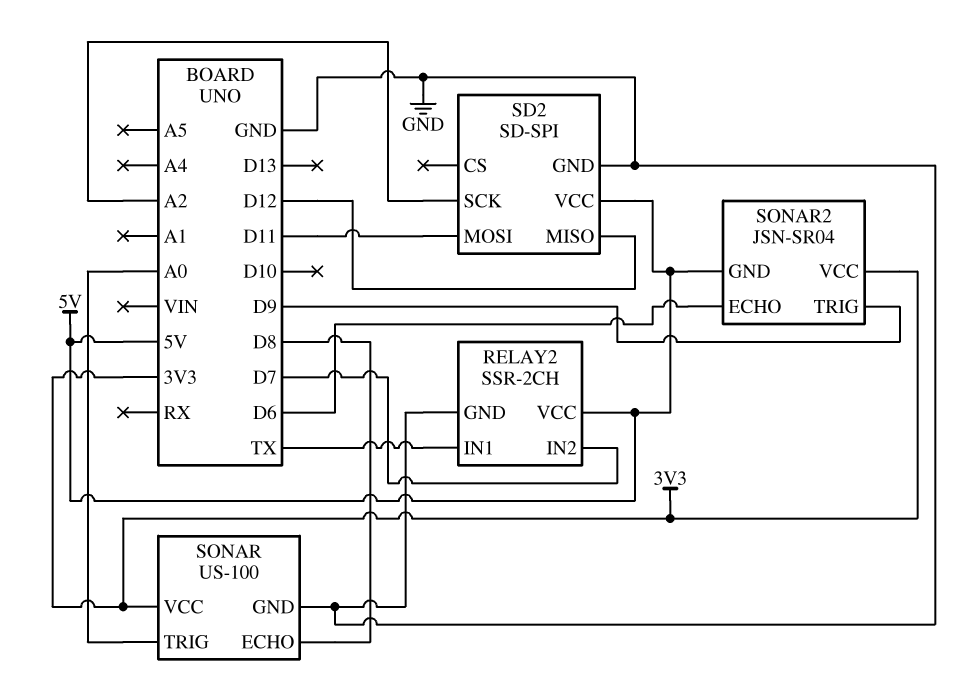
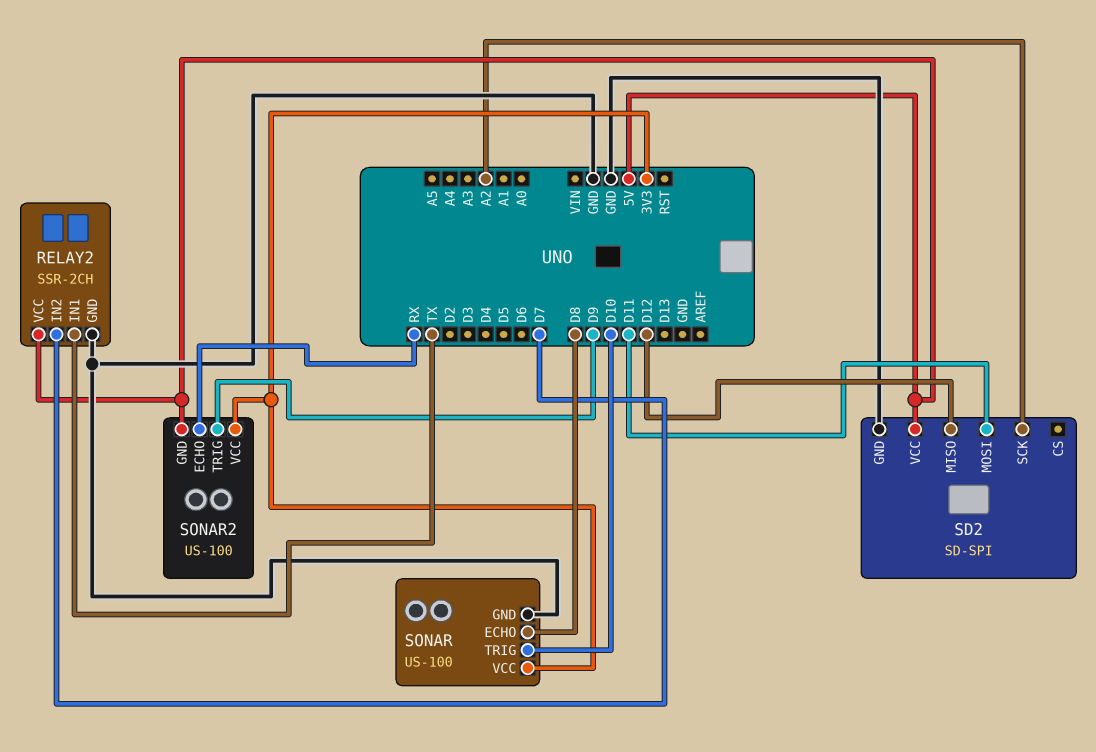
SONAR pin TRIG: A0 -> D10
SONAR2: JSN-SR04 -> US-100
SONAR2 pin ECHO: D6 -> RX

